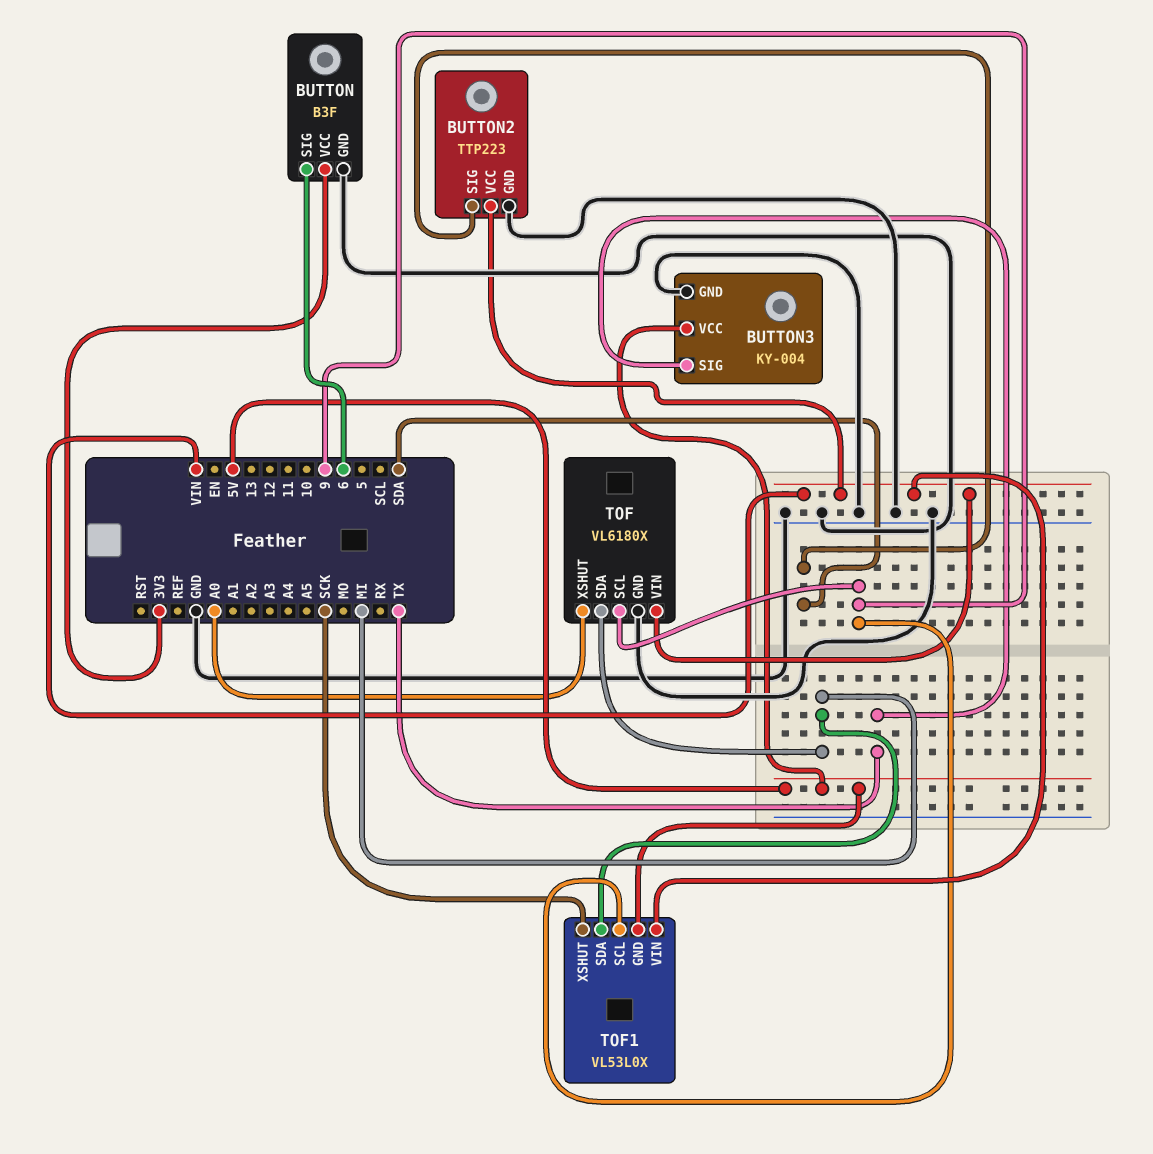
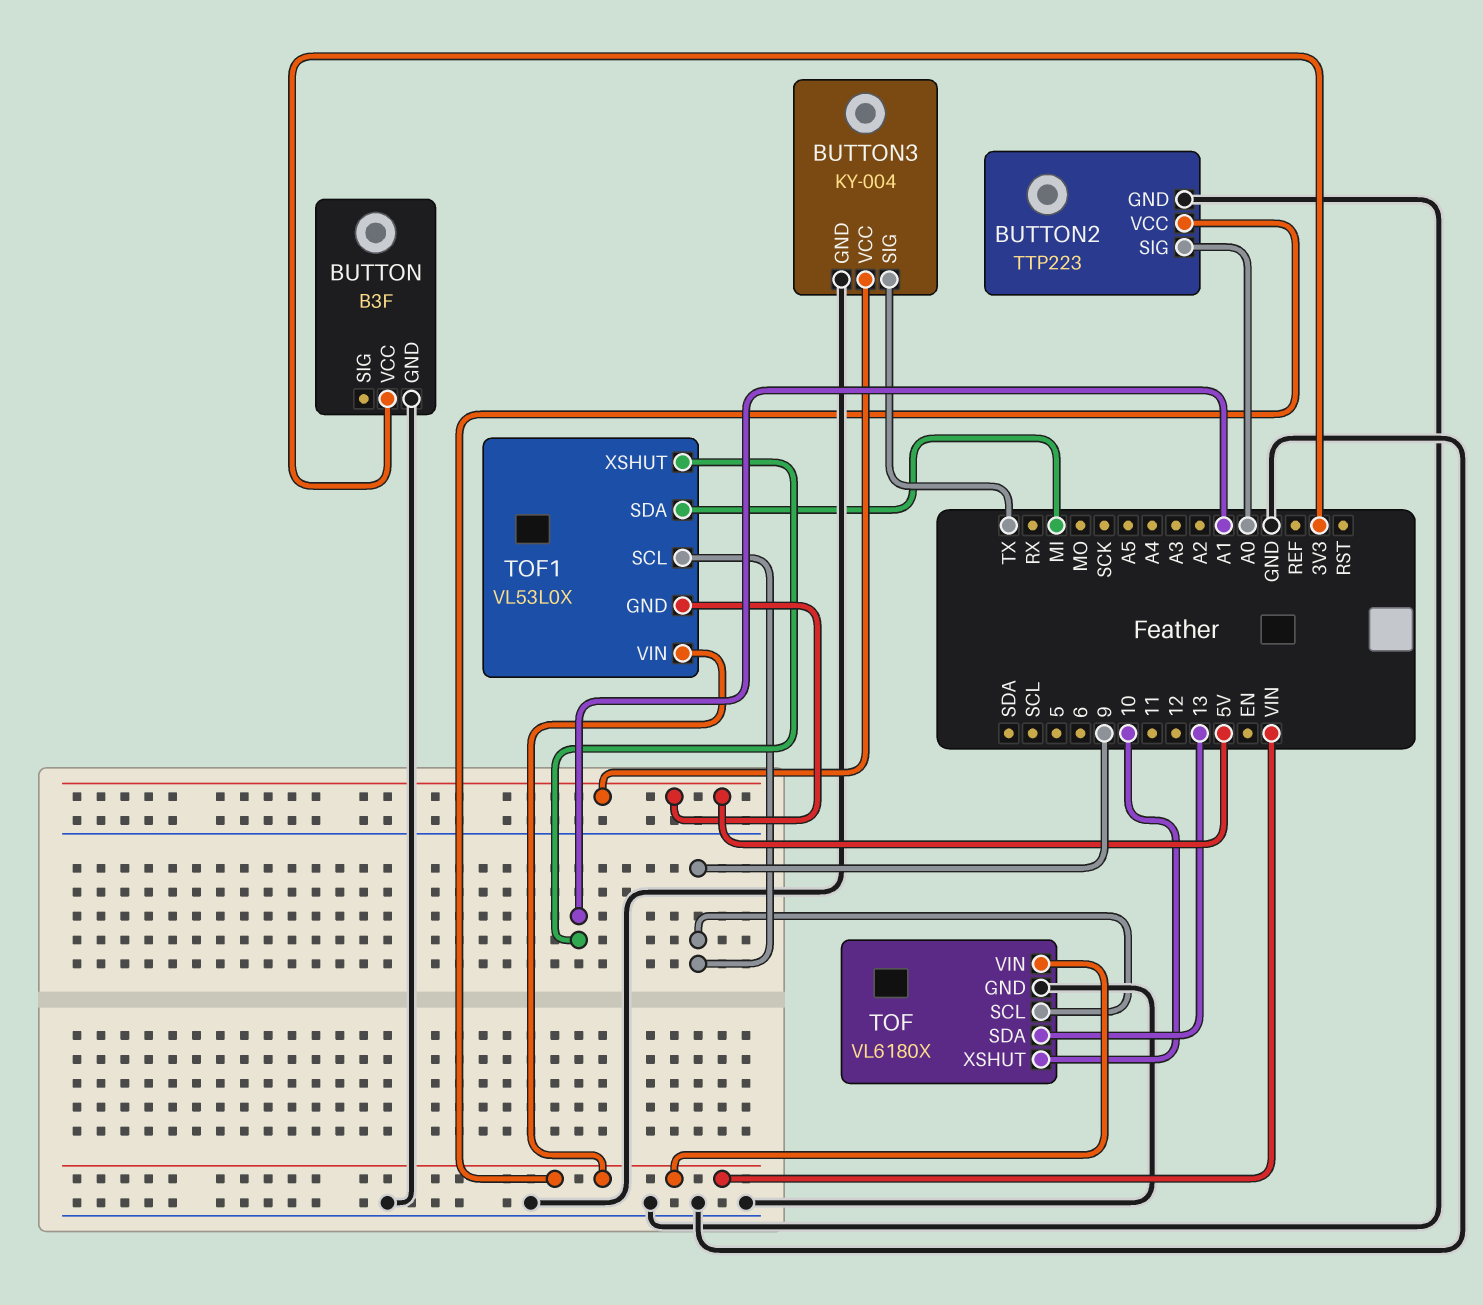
BUTTON pin SIG: 6 -> none
BUTTON2 pin SIG: SDA -> A0
TOF pin SDA: MI -> 13
TOF pin XSHUT: A0 -> 10
TOF1 pin XSHUT: SCK -> A1

